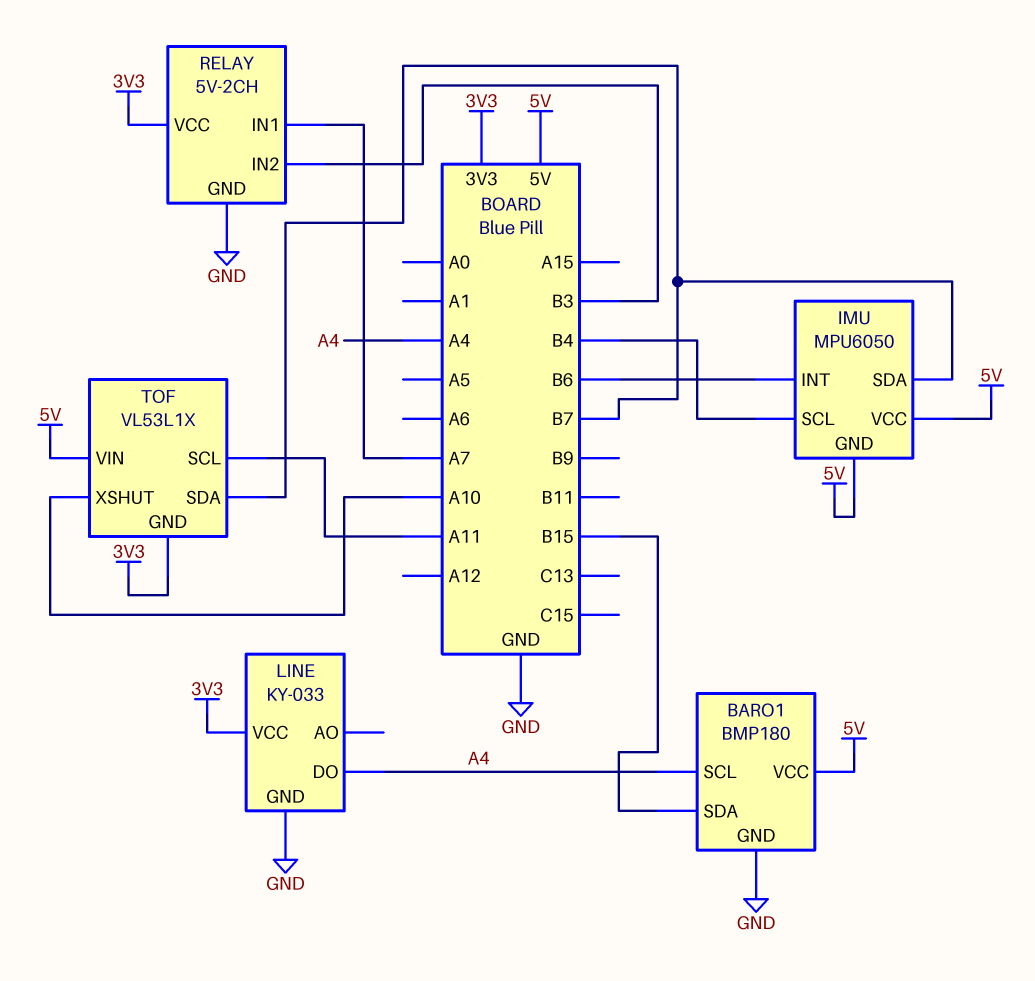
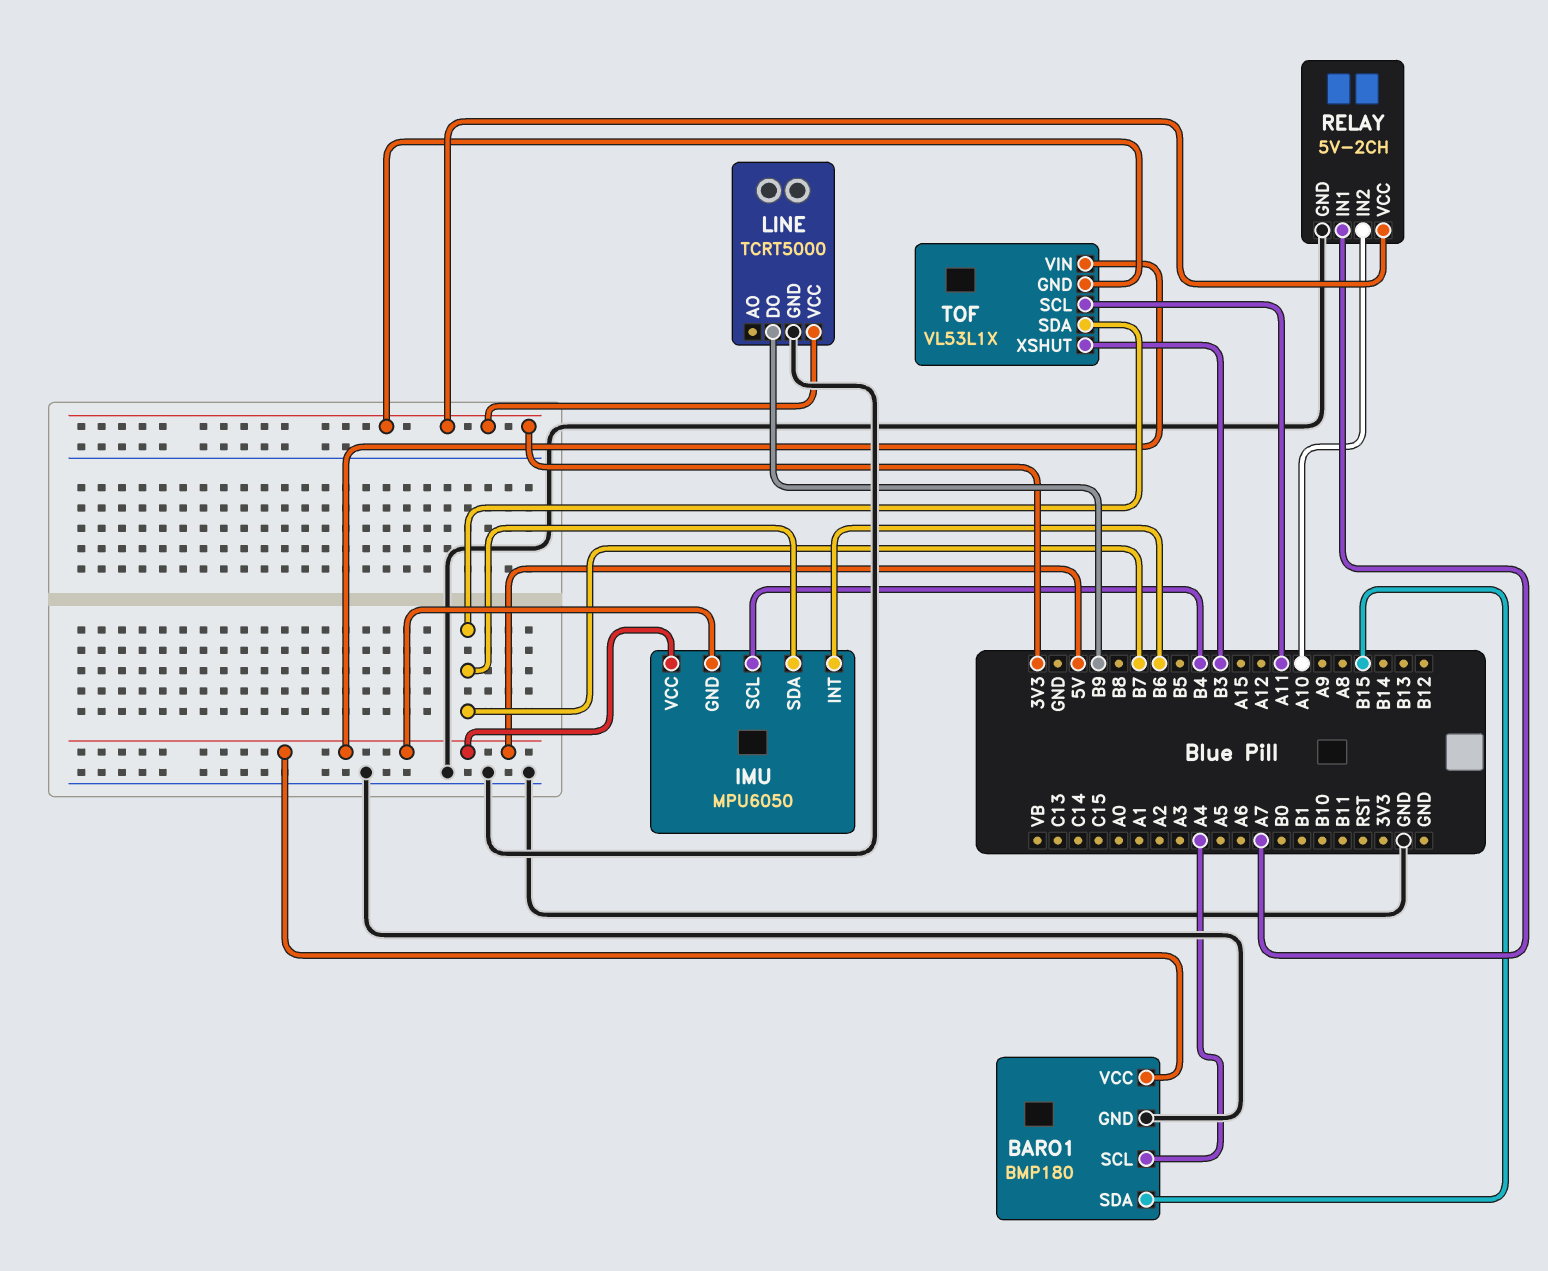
LINE: KY-033 -> TCRT5000
LINE pin DO: A4 -> B9
RELAY pin IN2: B3 -> A10
TOF pin XSHUT: A10 -> B3

